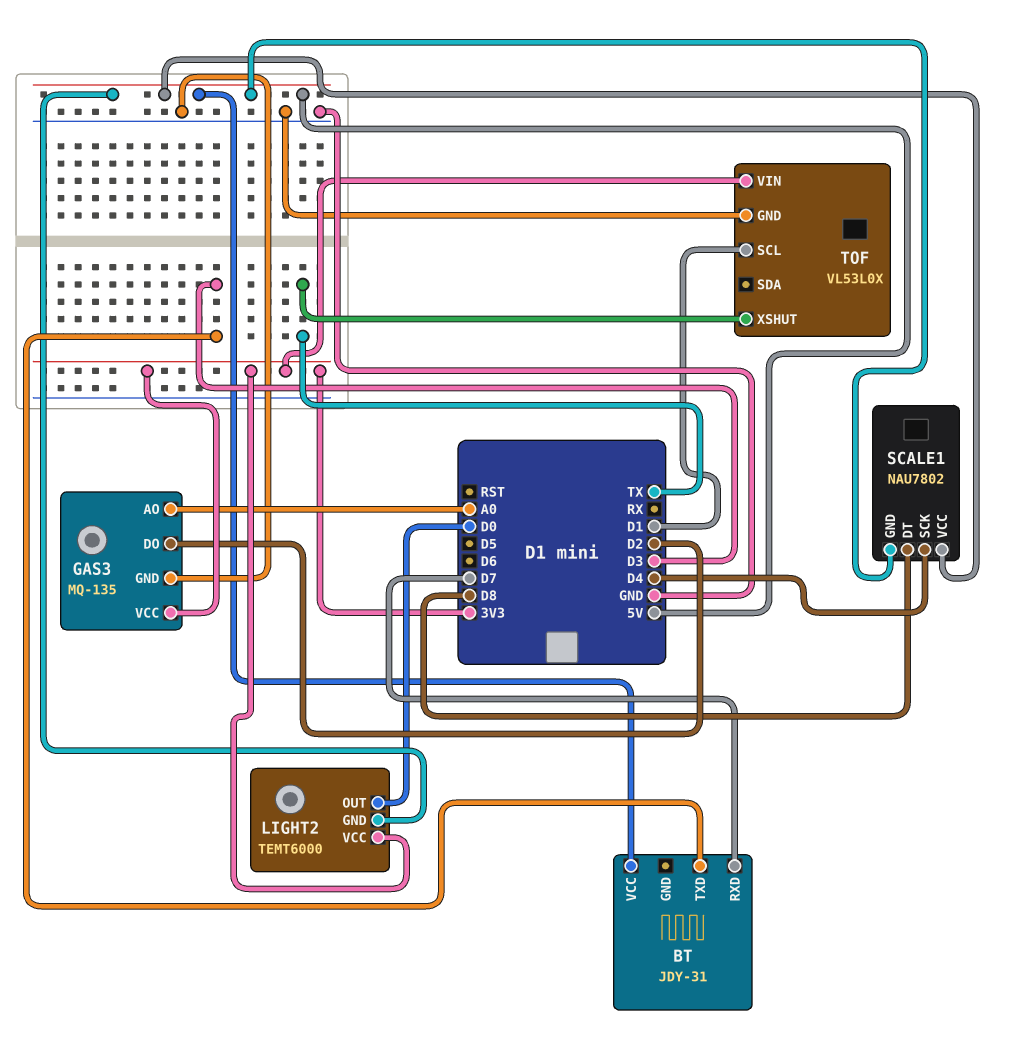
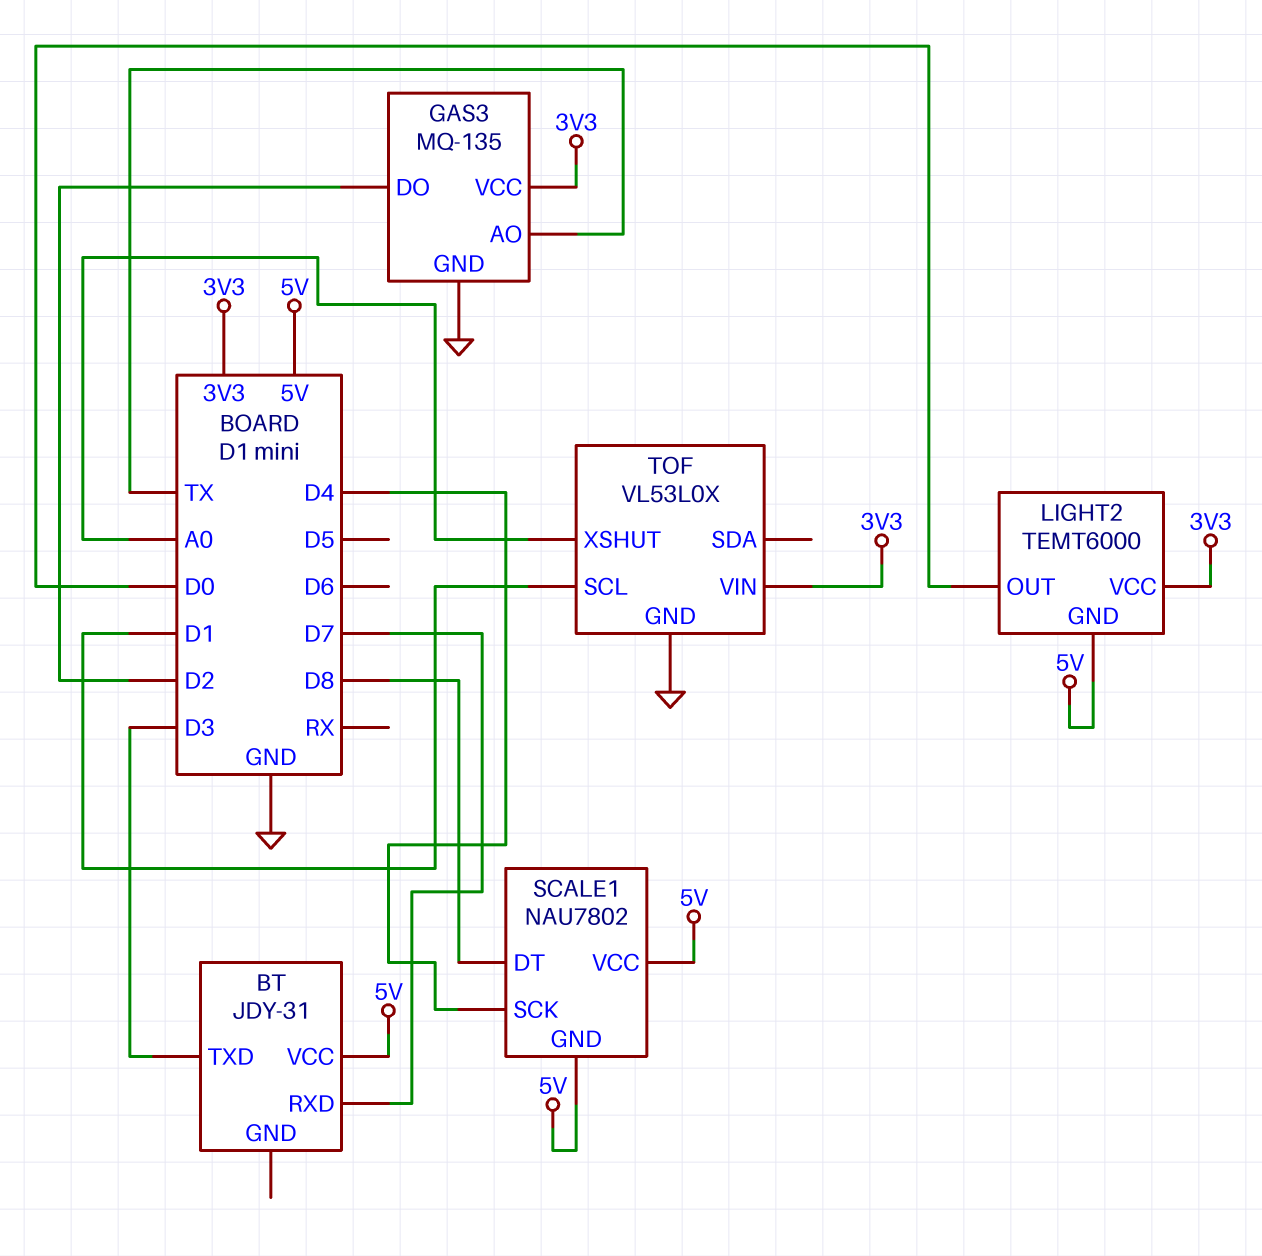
GAS3 pin AO: A0 -> TX
TOF pin XSHUT: TX -> A0

